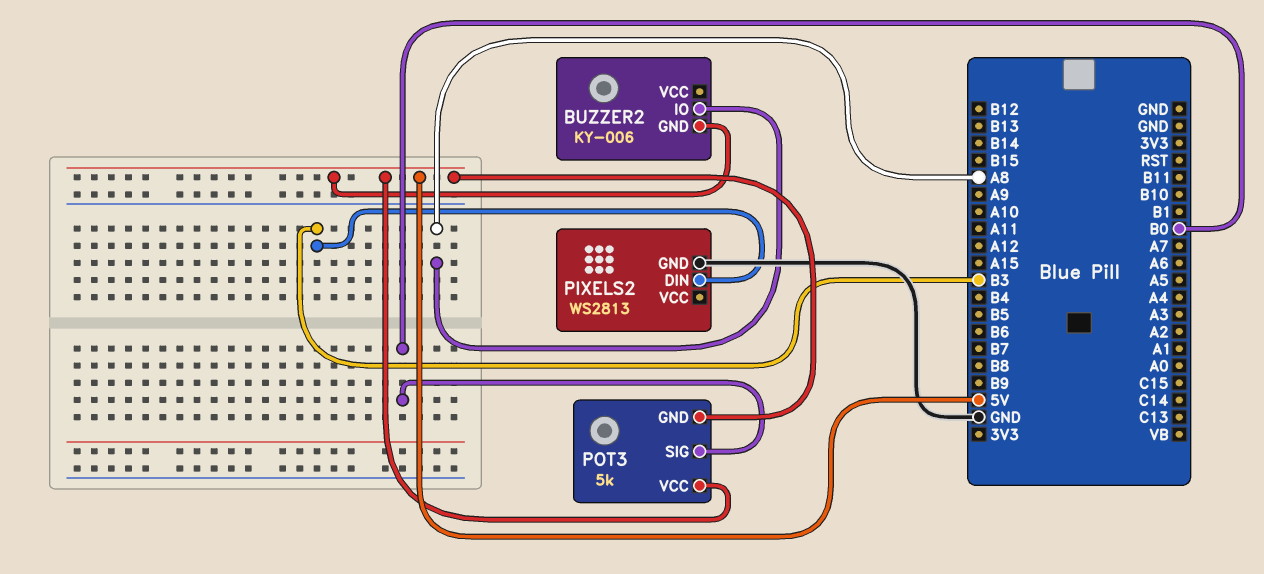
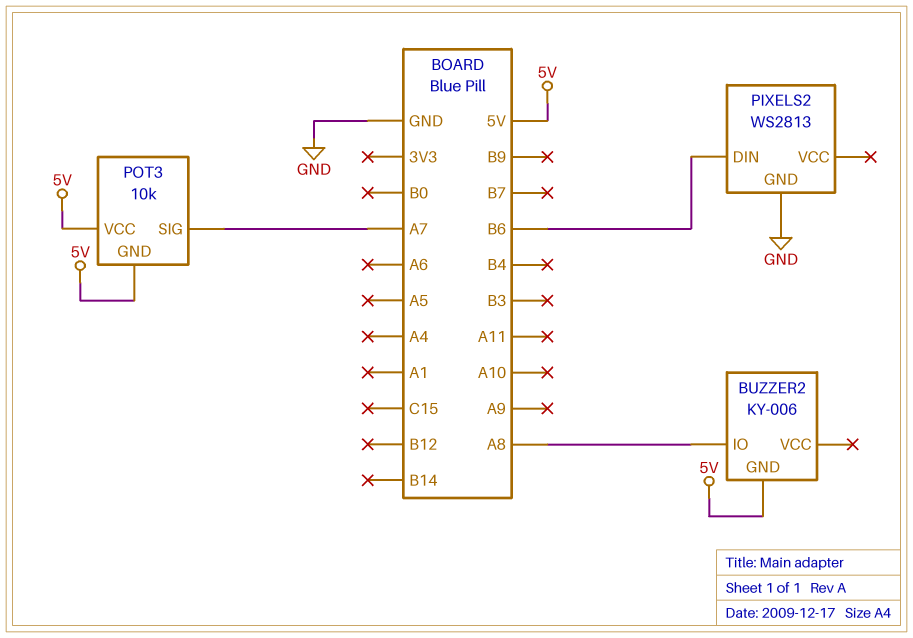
PIXELS2 pin DIN: B3 -> B6
POT3: 5k -> 10k
POT3 pin SIG: B0 -> A7

